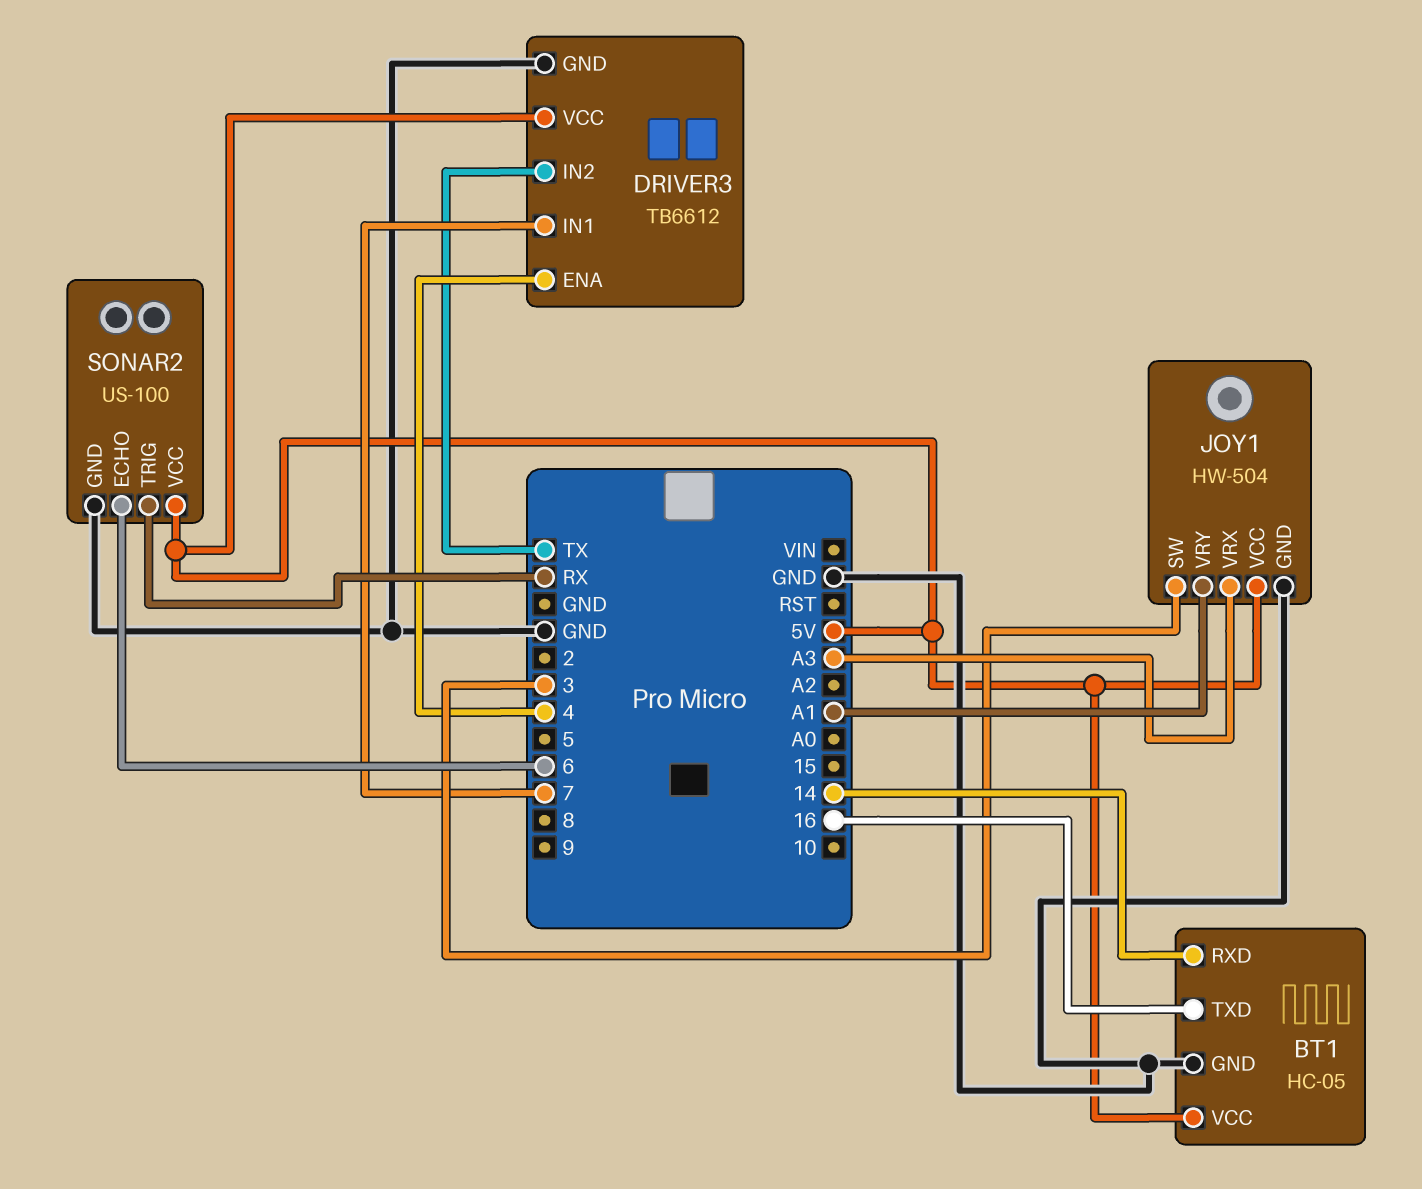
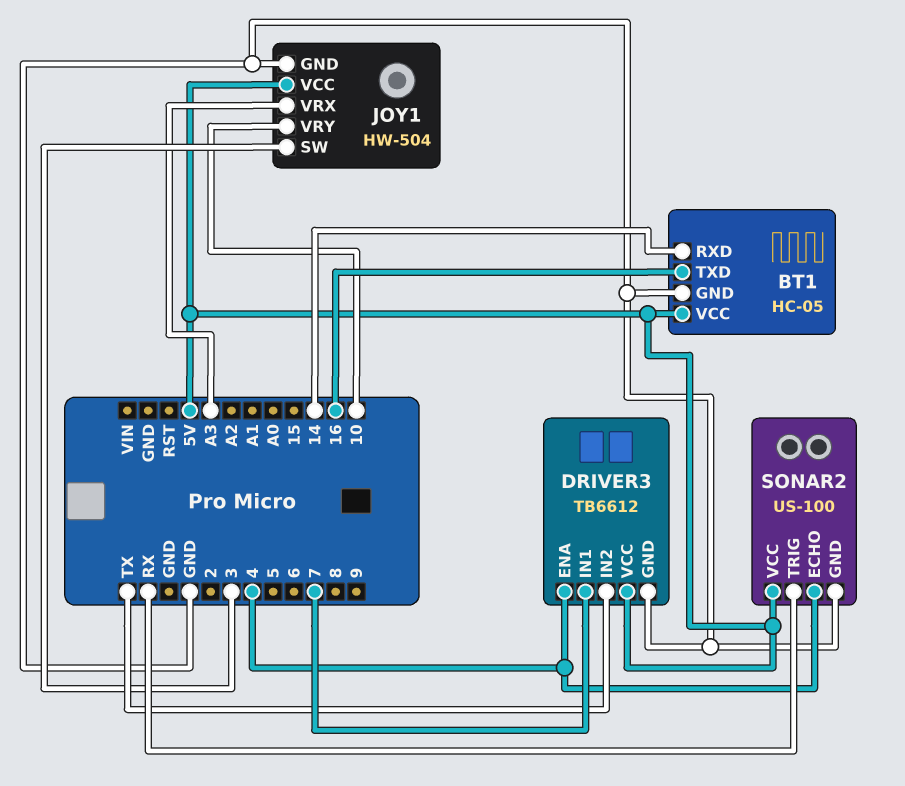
JOY1 pin VRY: A1 -> 10
SONAR2 pin ECHO: 6 -> 4

